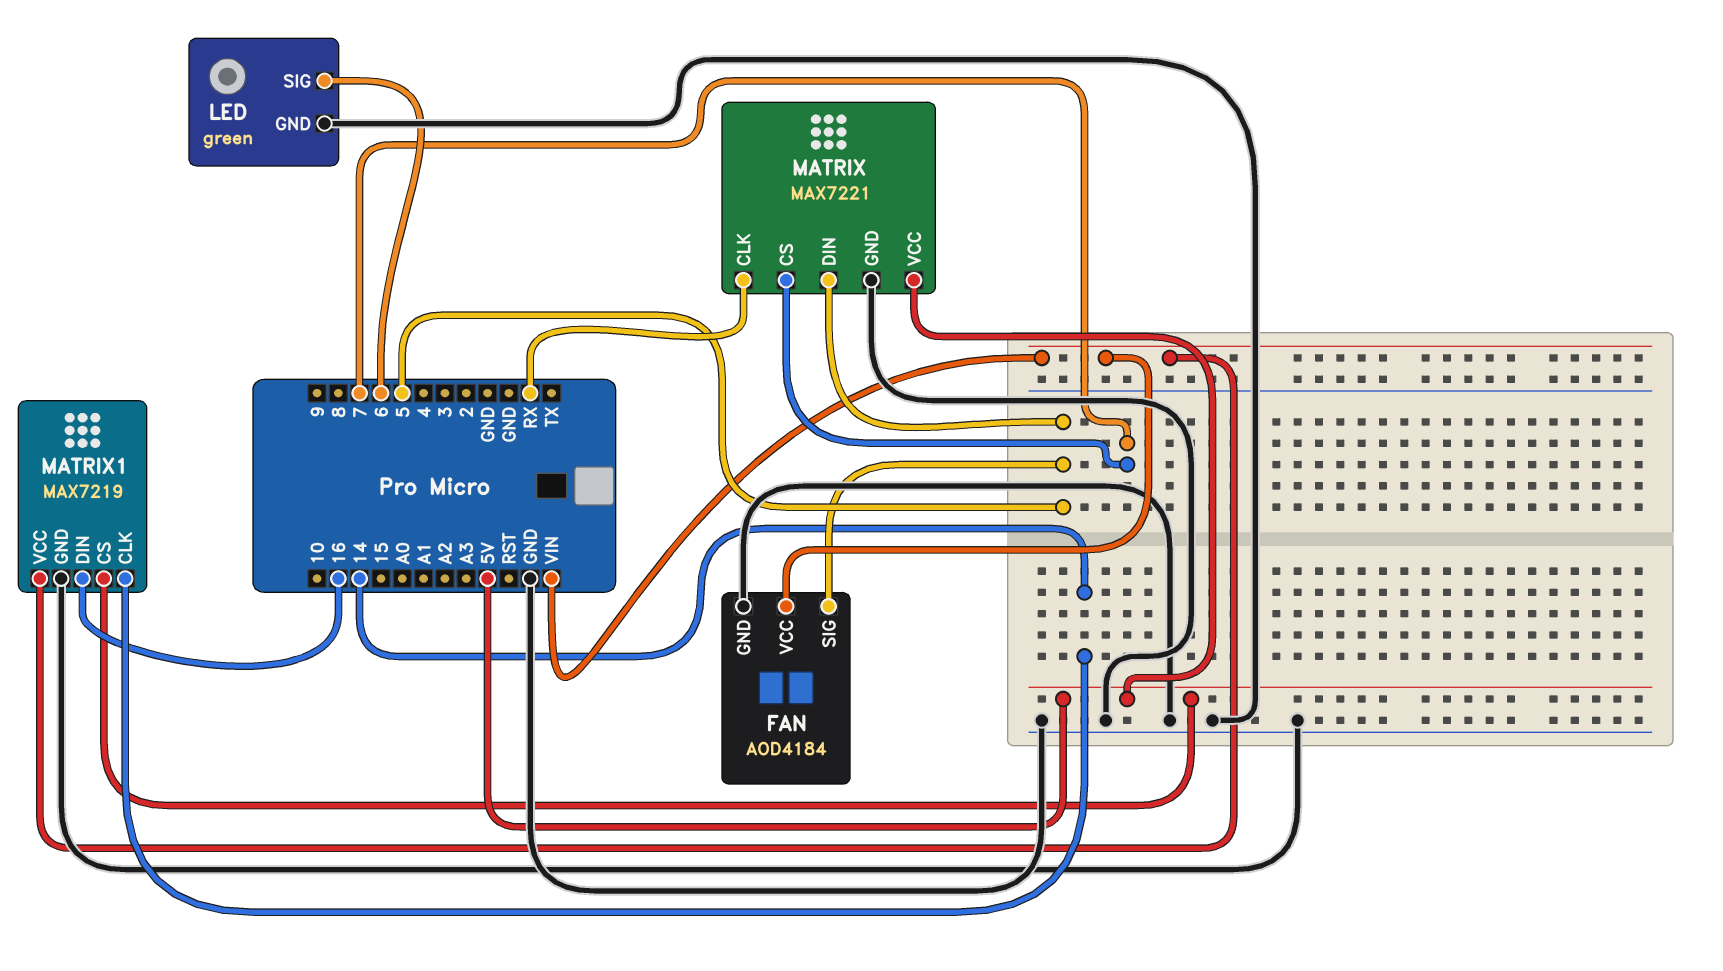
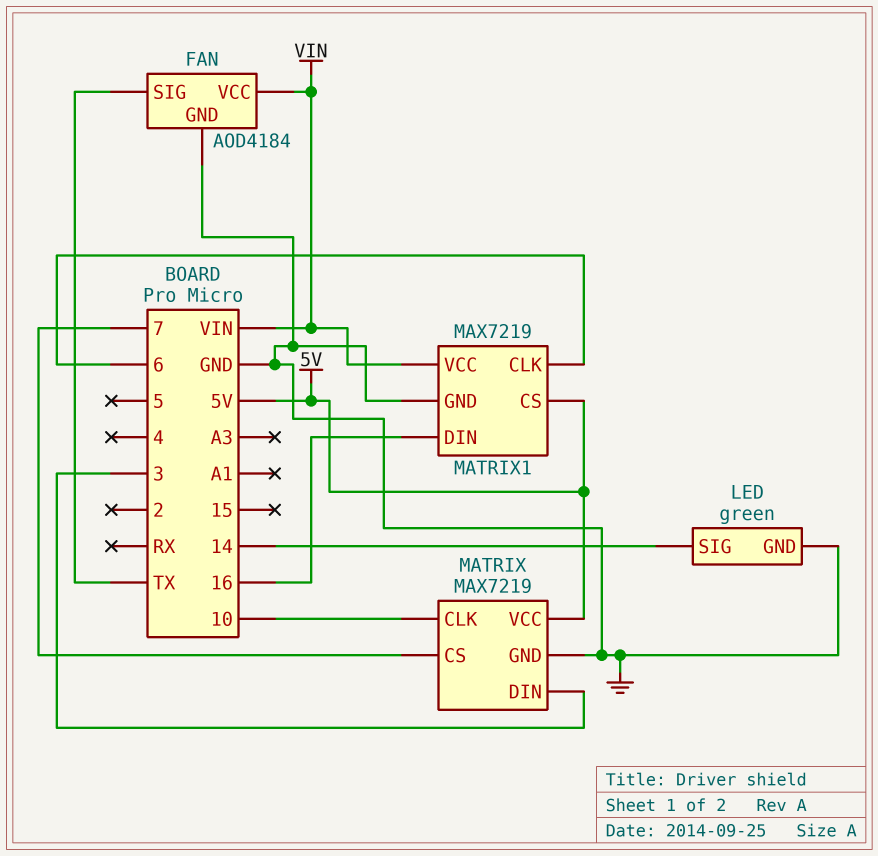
FAN pin SIG: 5 -> TX
LED pin SIG: 6 -> 14
MATRIX: MAX7221 -> MAX7219
MATRIX pin CLK: RX -> 10
MATRIX pin DIN: 5 -> 3
MATRIX1 pin CLK: 14 -> 6

